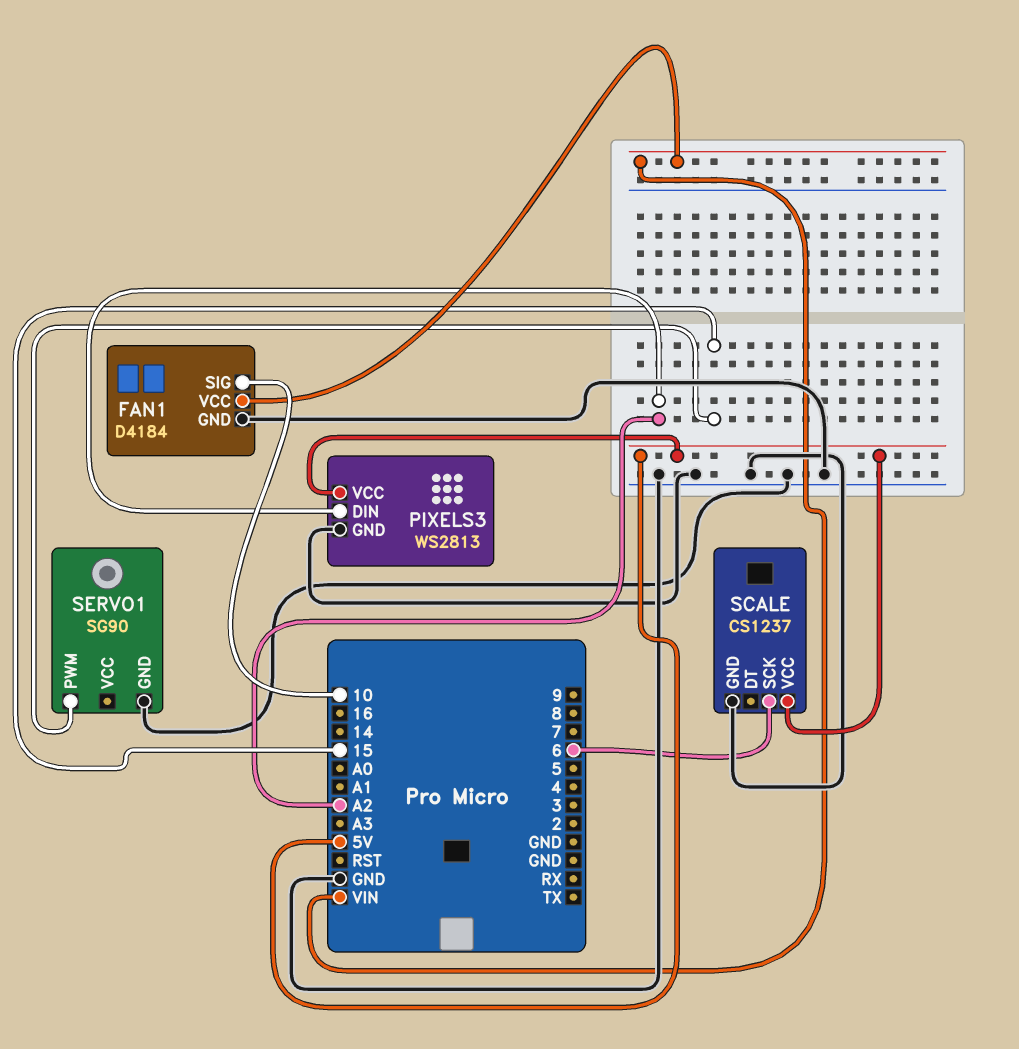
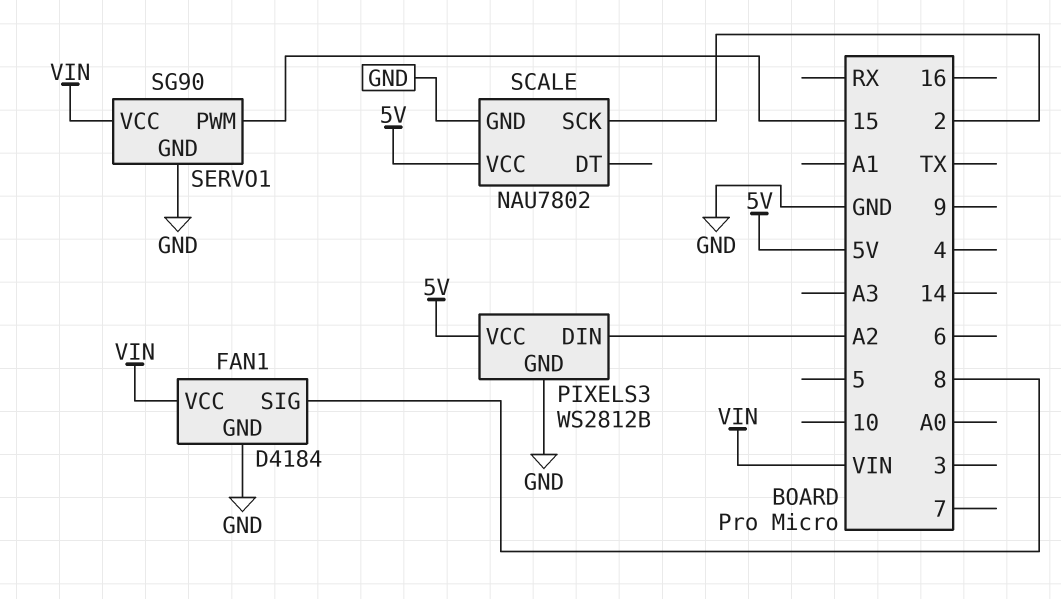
FAN1 pin SIG: 10 -> 8
PIXELS3: WS2813 -> WS2812B
SCALE: CS1237 -> NAU7802
SCALE pin SCK: 6 -> 2
SERVO1 pin VCC: none -> VIN

